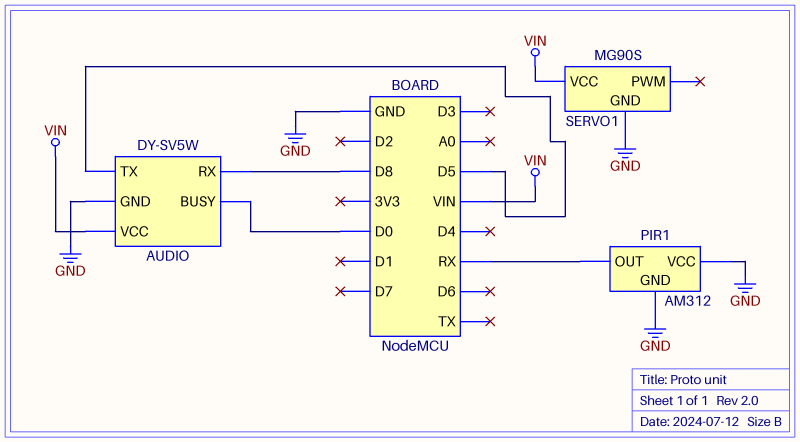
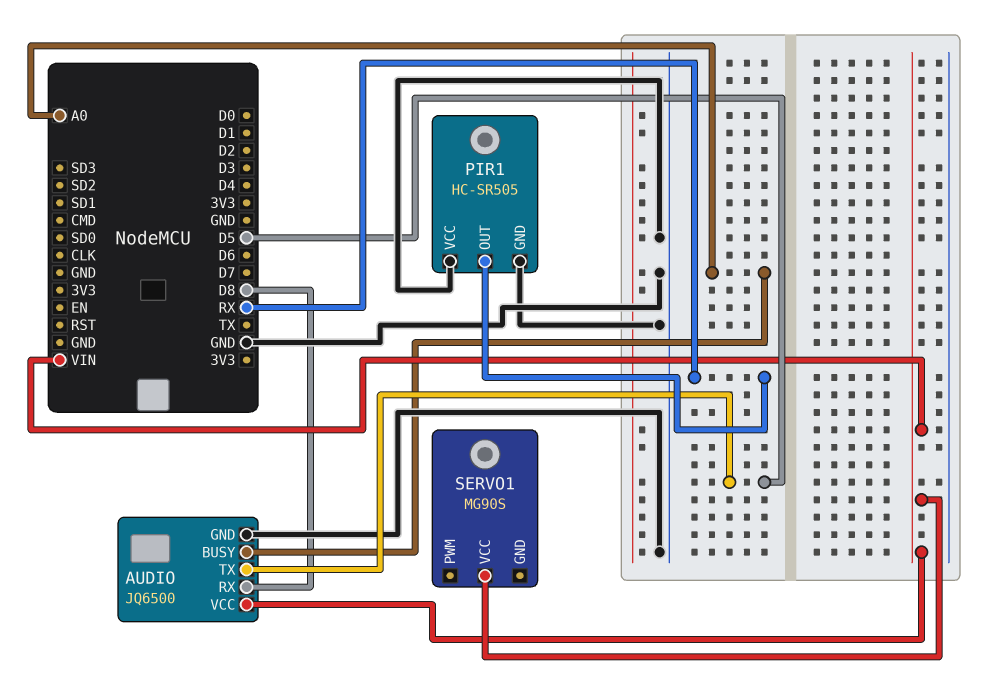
AUDIO: DY-SV5W -> JQ6500
AUDIO pin BUSY: D0 -> A0
PIR1: AM312 -> HC-SR505
SERVO1 pin GND: GND -> none

